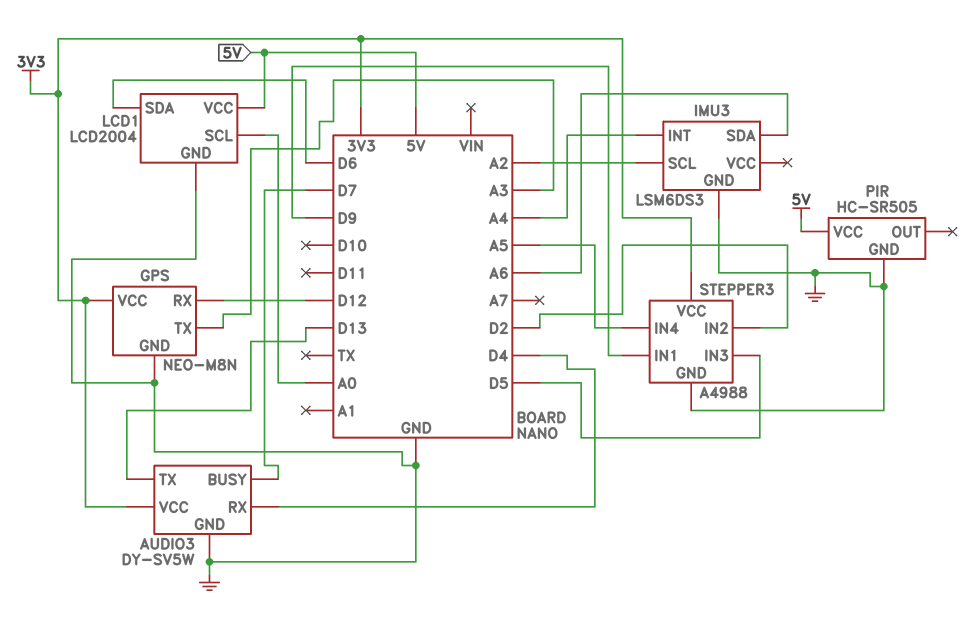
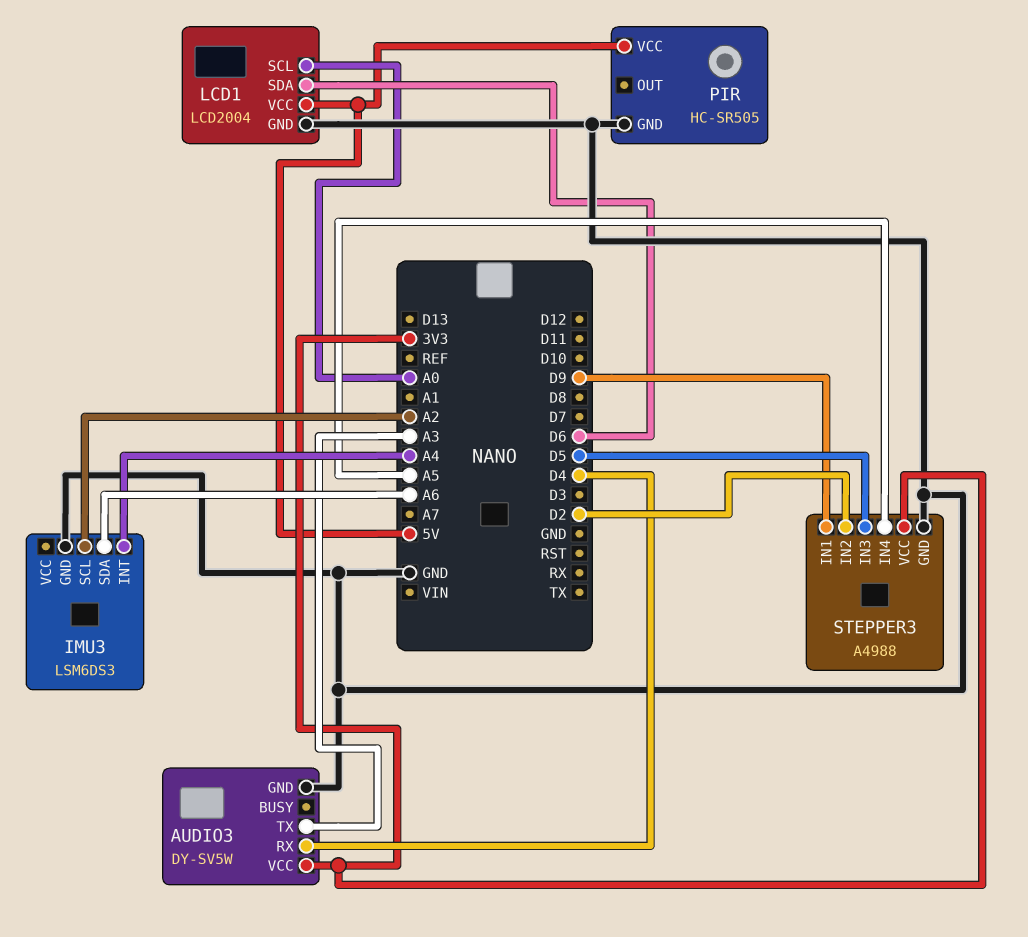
AUDIO3 pin BUSY: D7 -> none
AUDIO3 pin TX: D13 -> A3
GPS: NEO-M8N -> none
GPS pin GND: GND -> none
GPS pin RX: D12 -> none
GPS pin TX: A3 -> none
GPS pin VCC: 3V3 -> none

